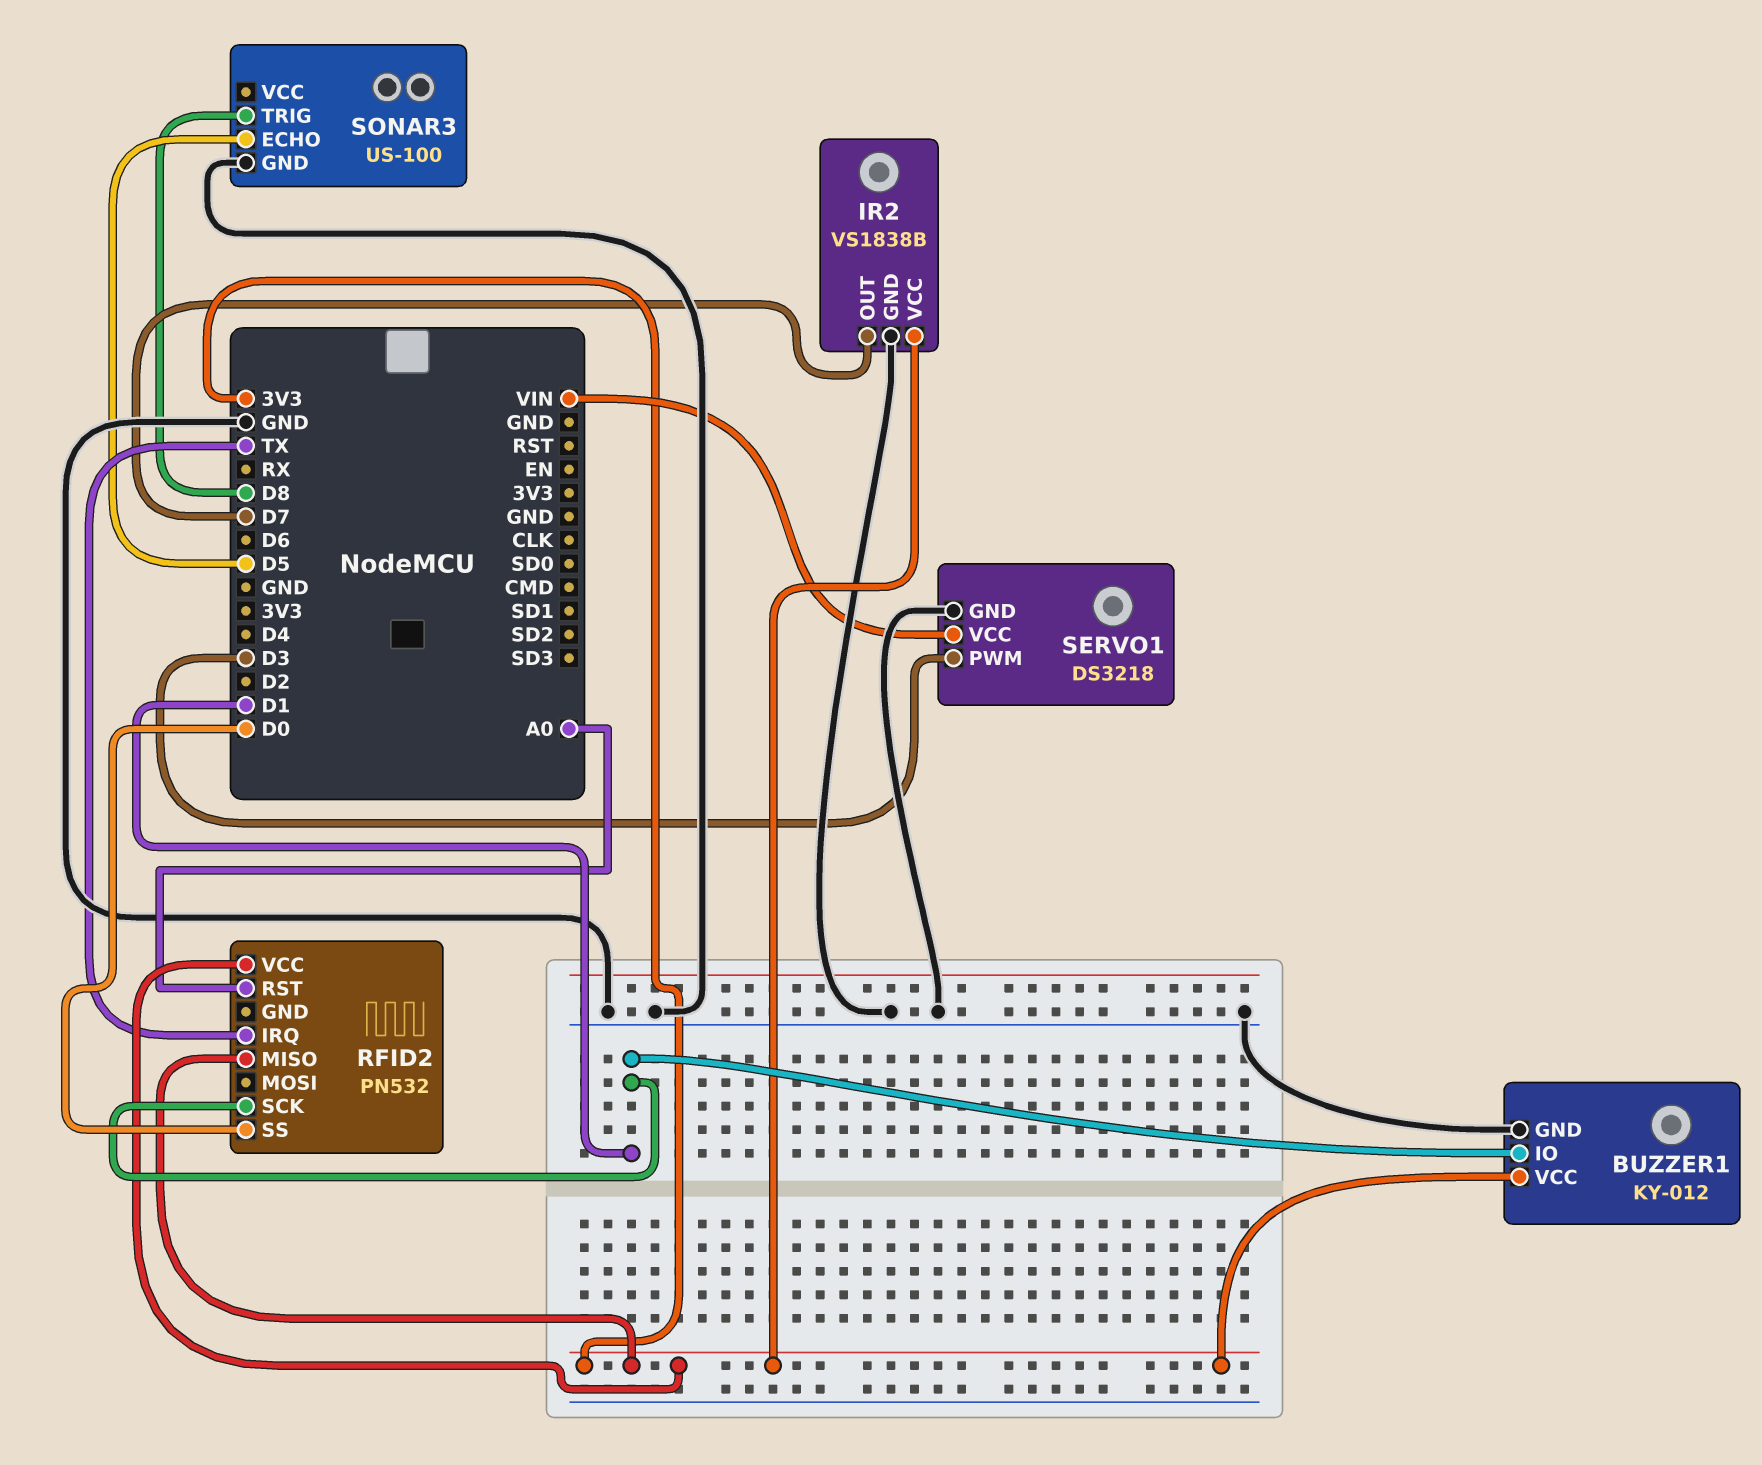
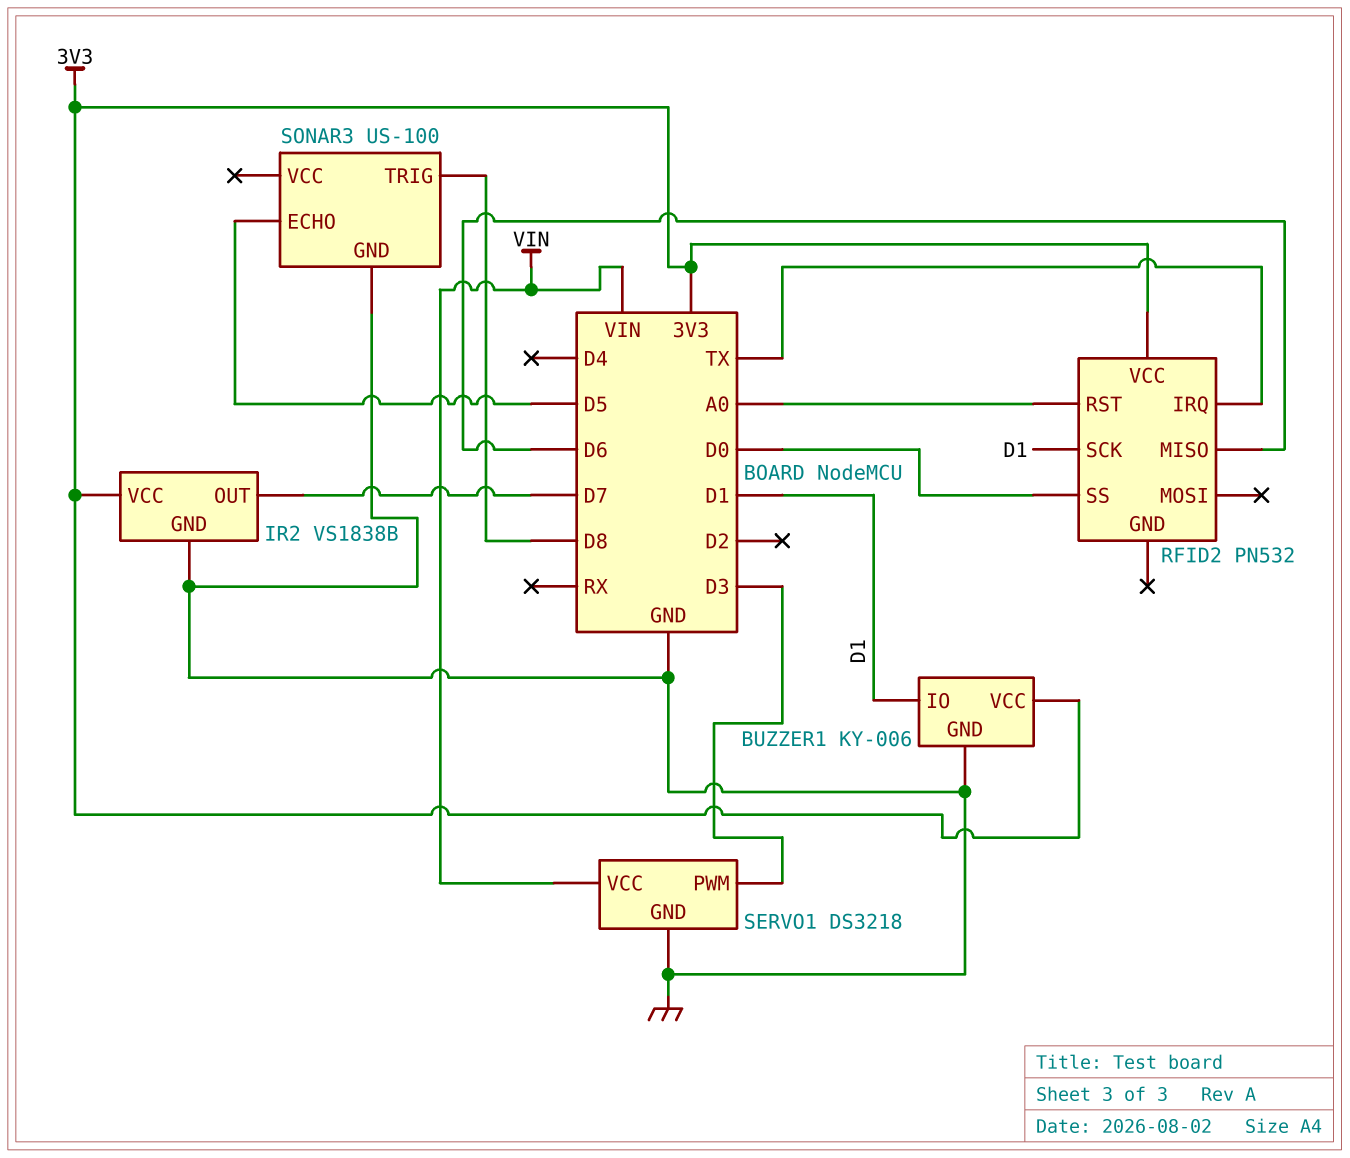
BUZZER1: KY-012 -> KY-006
RFID2 pin MISO: 3V3 -> D6

